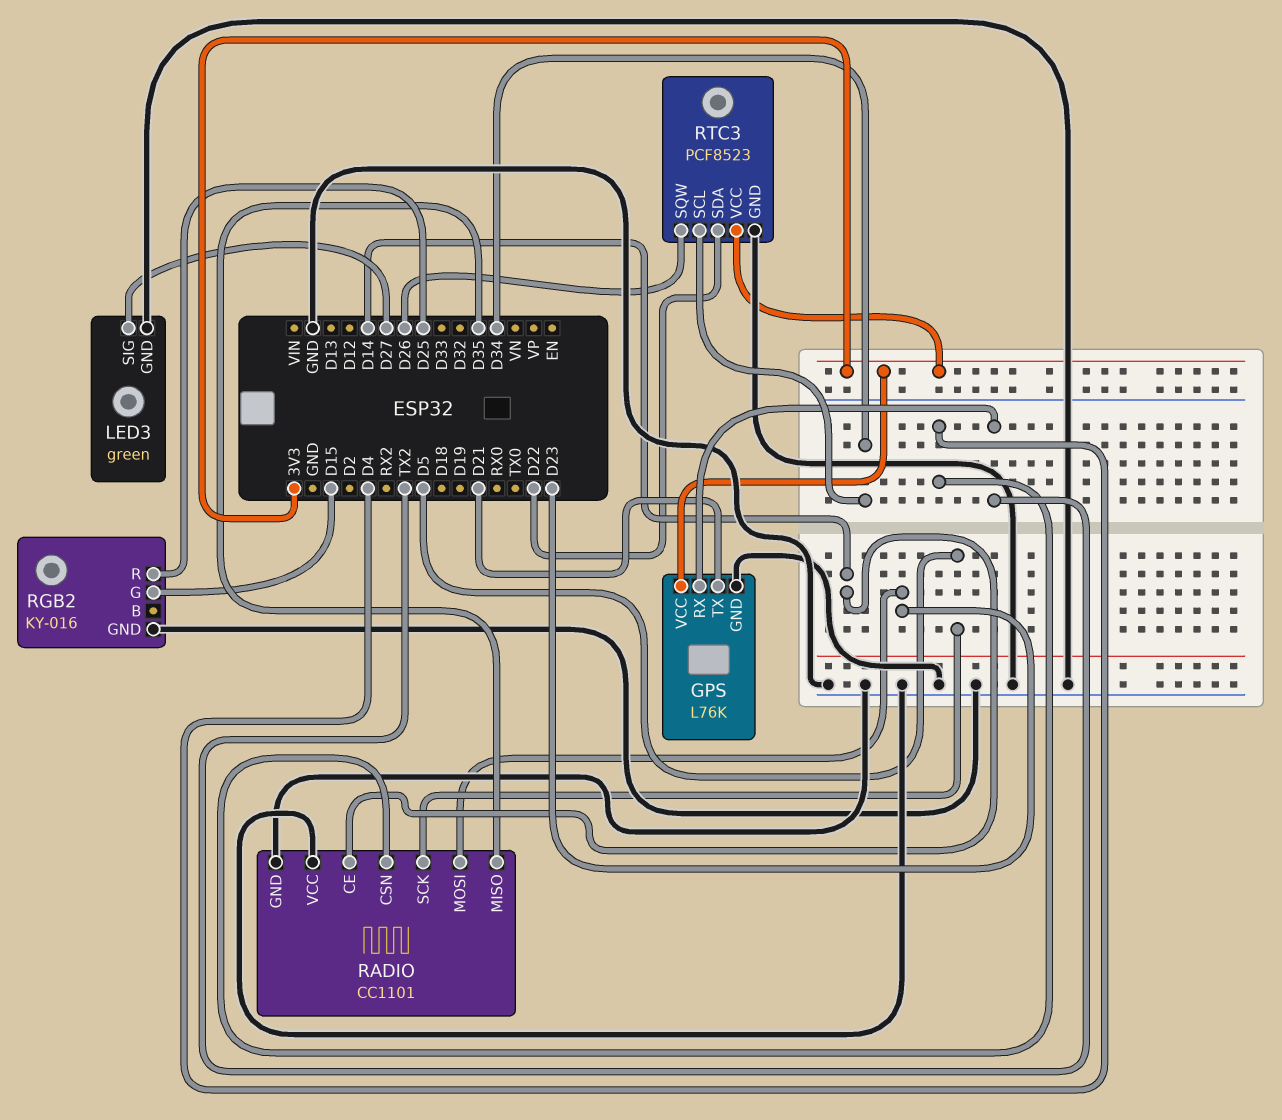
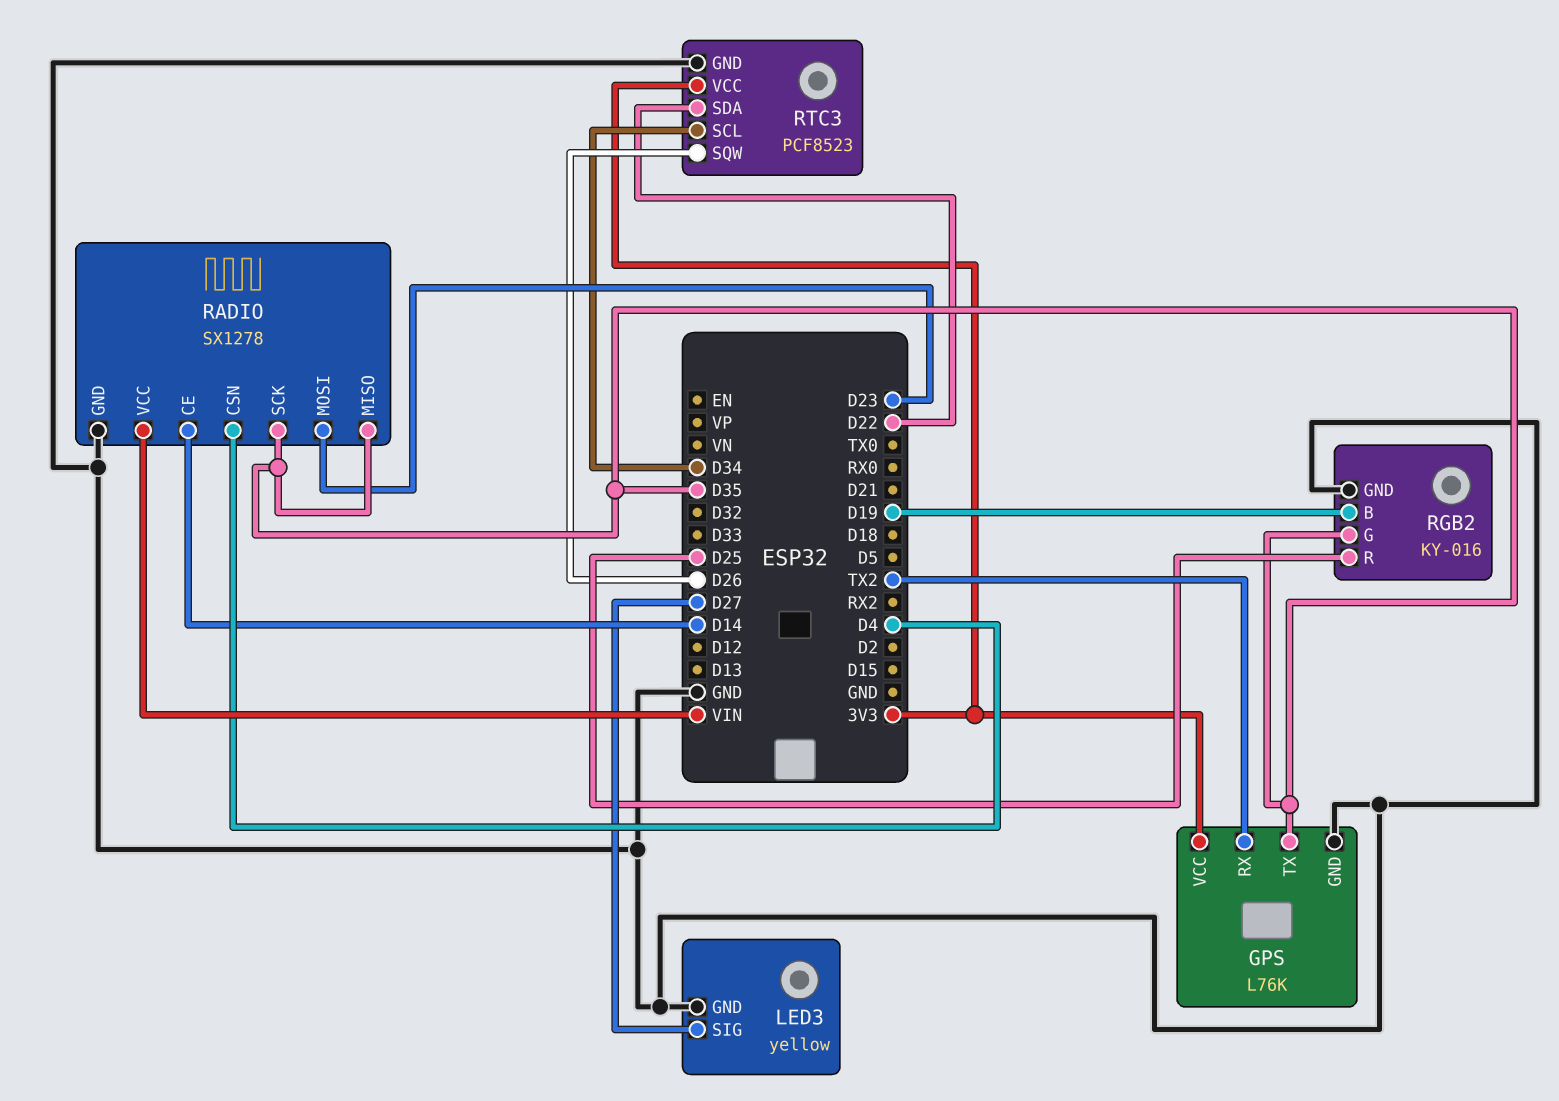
GPS pin TX: D21 -> D35
LED3: green -> yellow
RADIO: CC1101 -> SX1278
RADIO pin SCK: D5 -> D35
RADIO pin VCC: GND -> VIN
RGB2 pin B: none -> D19
RGB2 pin G: D15 -> D35

